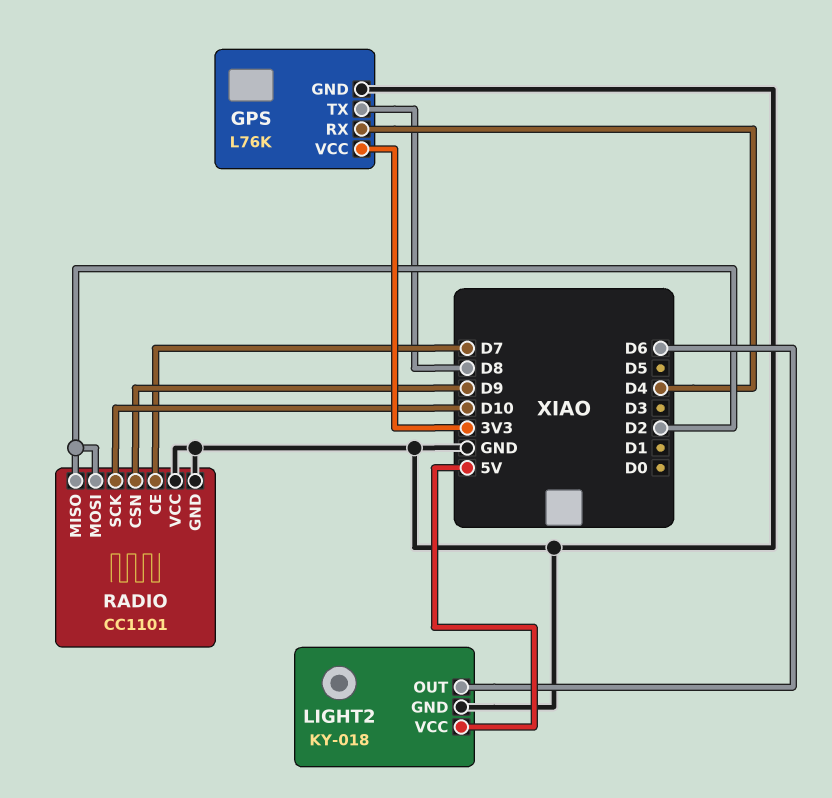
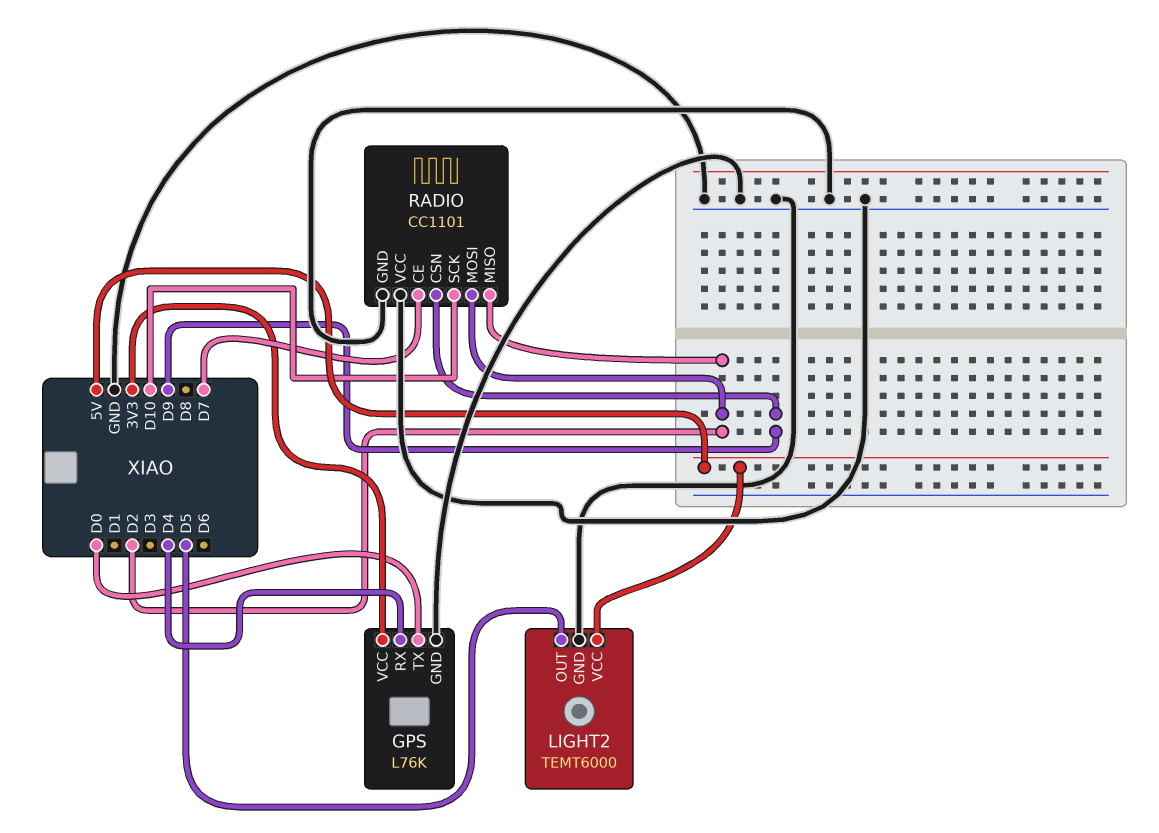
GPS pin TX: D8 -> D0
LIGHT2: KY-018 -> TEMT6000
LIGHT2 pin OUT: D6 -> D5

